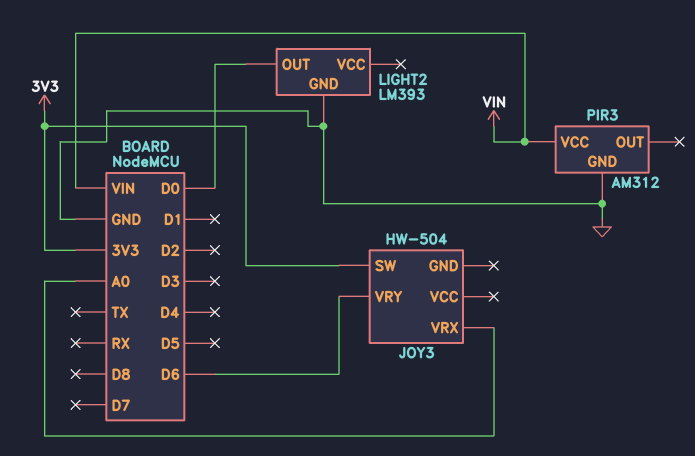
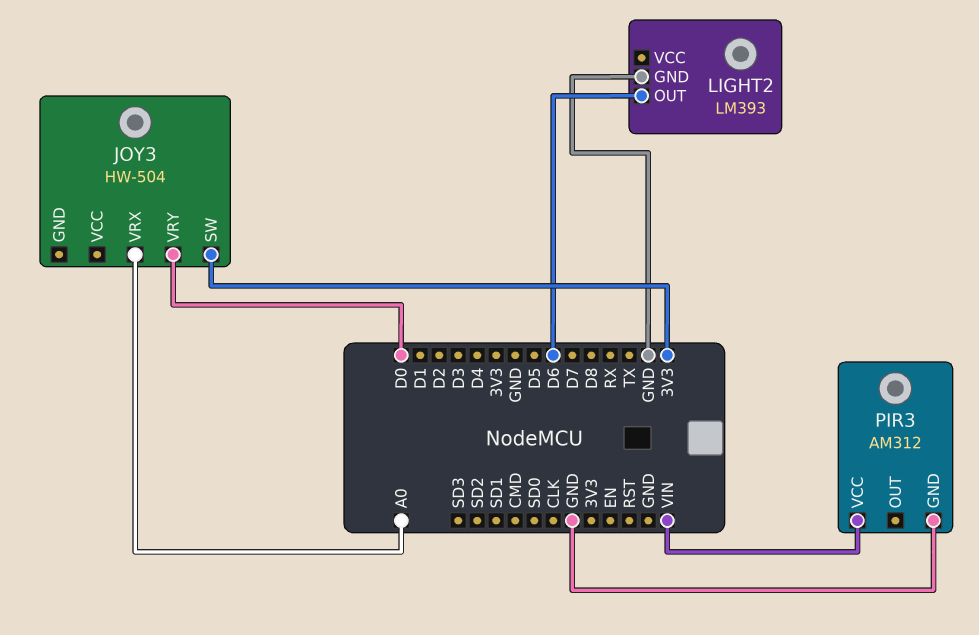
JOY3 pin VRY: D6 -> D0
LIGHT2 pin OUT: D0 -> D6

